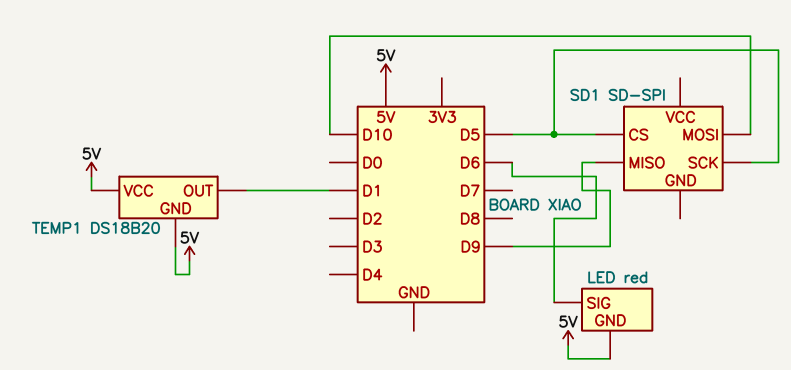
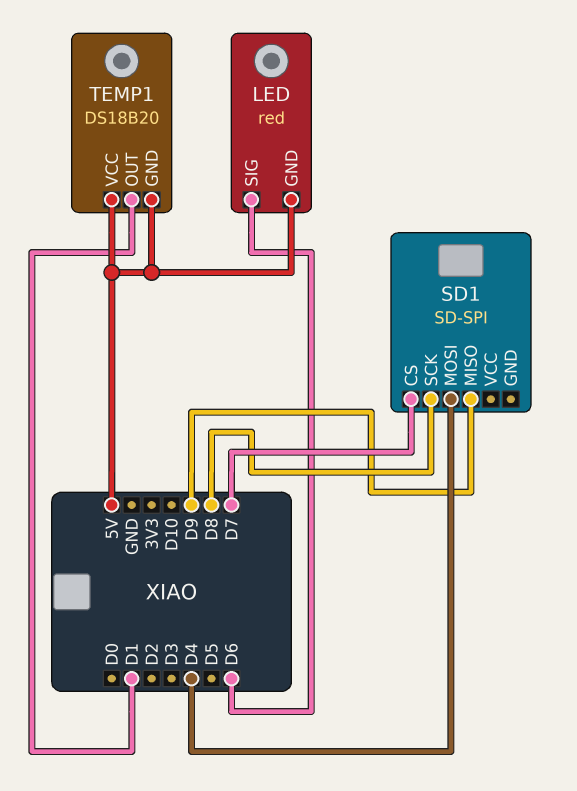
SD1 pin CS: D5 -> D7
SD1 pin MOSI: D10 -> D4
SD1 pin SCK: D5 -> D8

